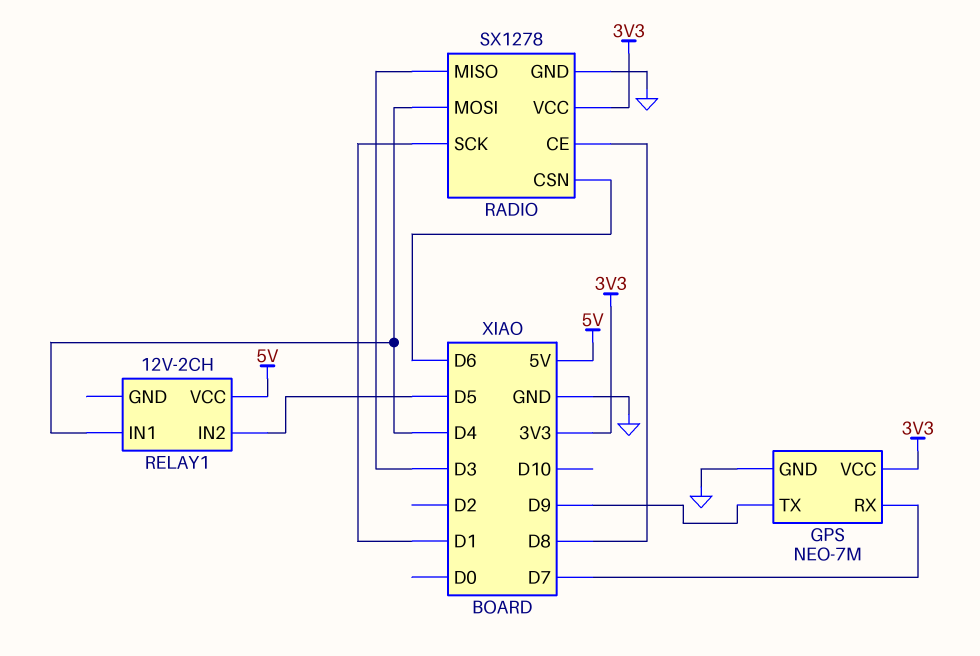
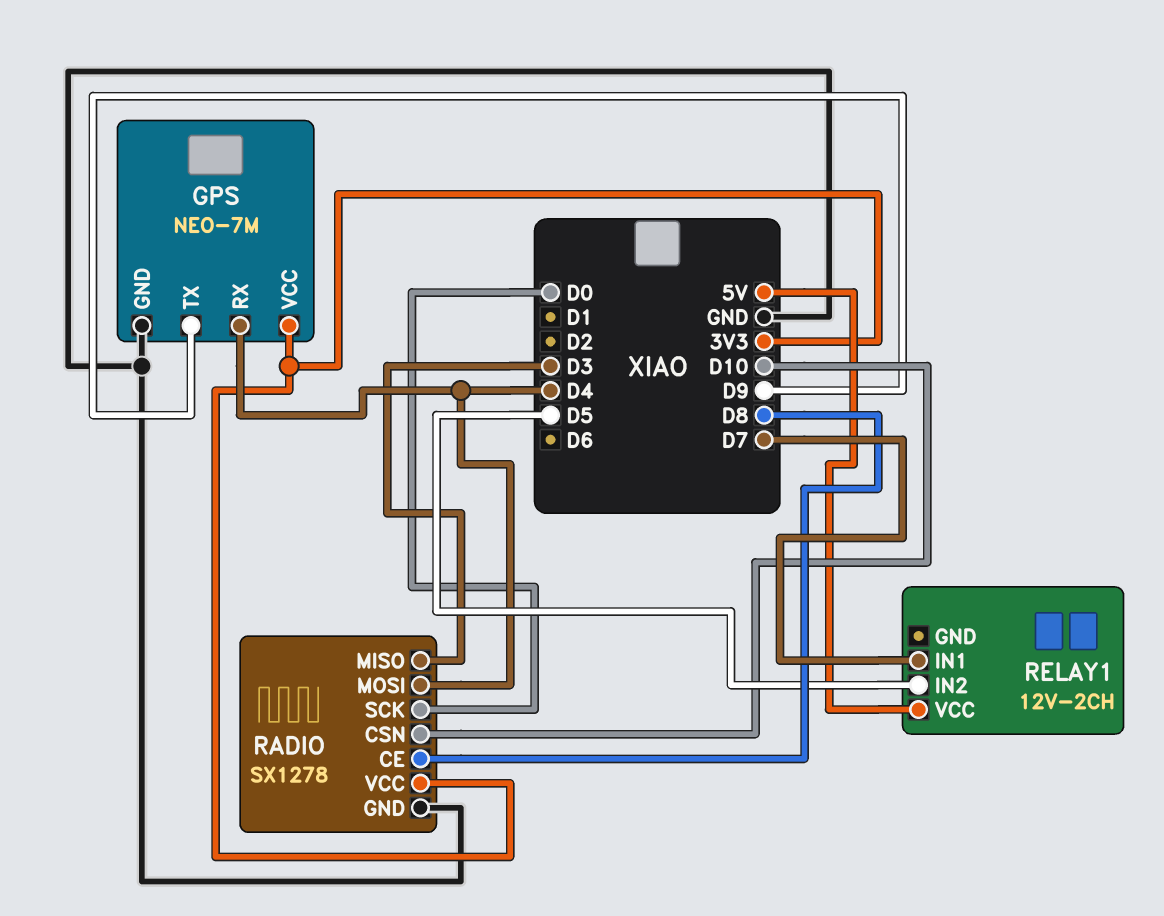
GPS pin RX: D7 -> D4
RADIO pin CSN: D6 -> D10
RADIO pin SCK: D1 -> D0
RELAY1 pin IN1: D4 -> D7

